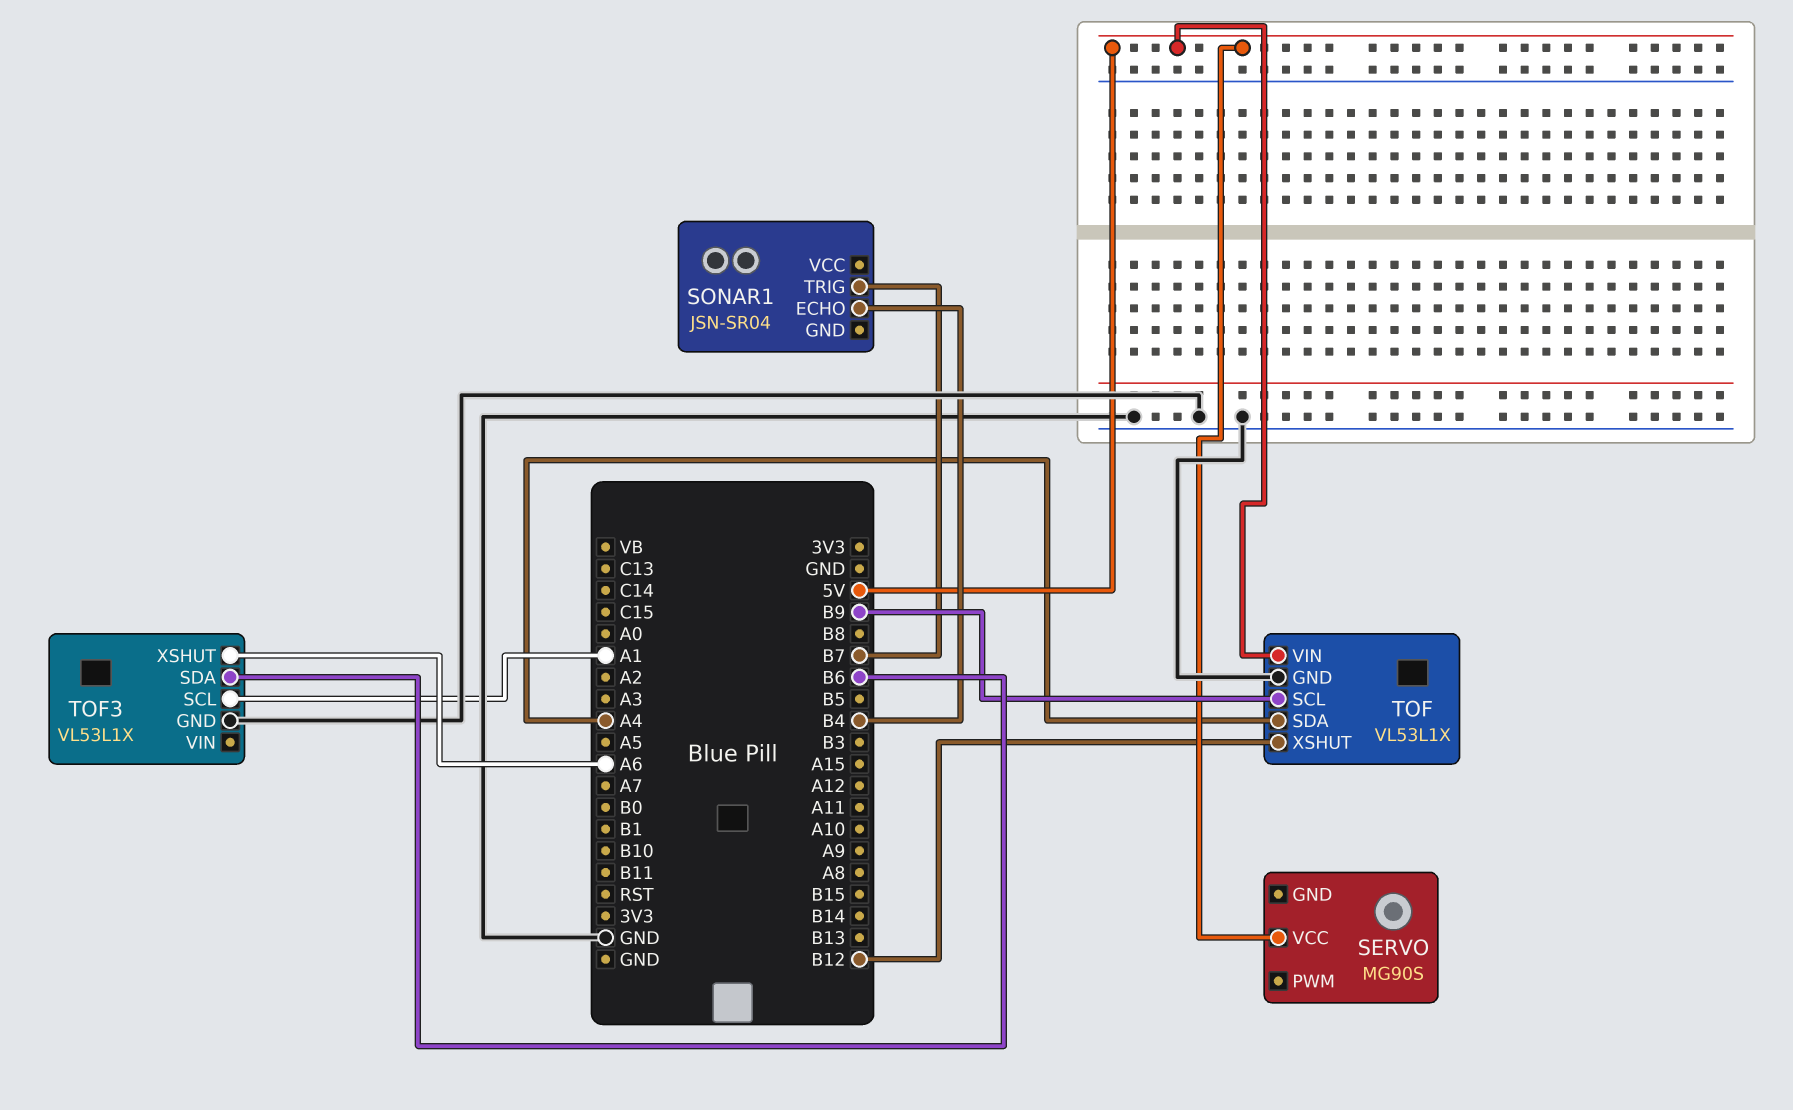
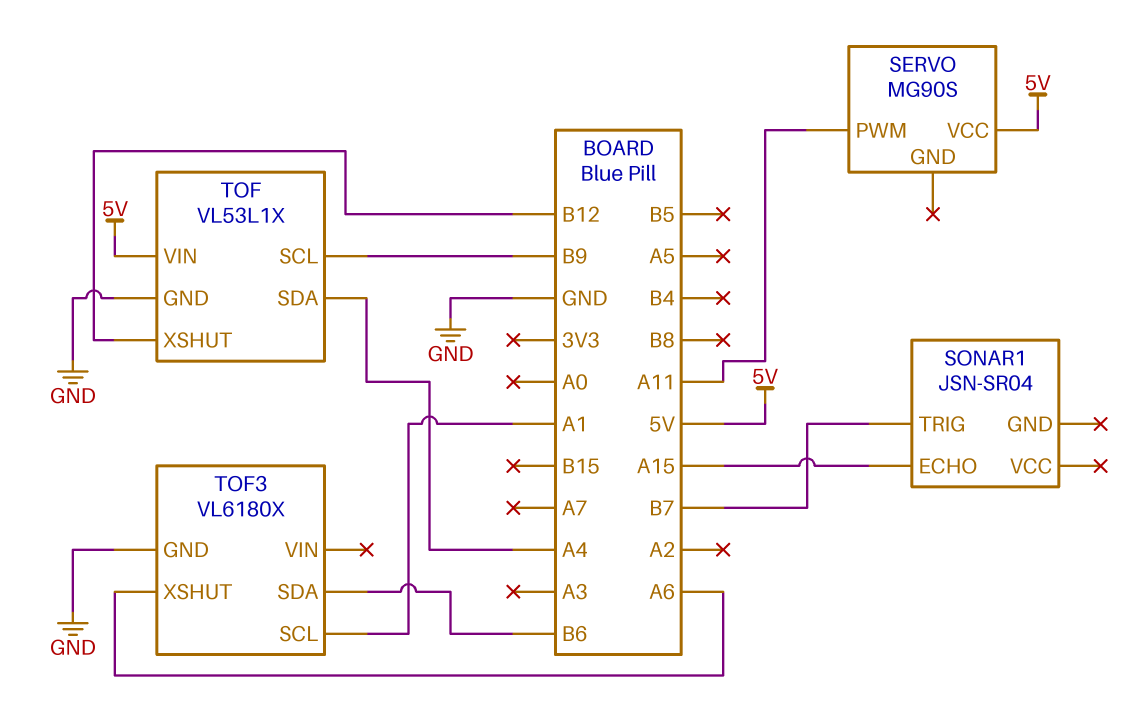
SERVO pin PWM: none -> A11
SONAR1 pin ECHO: B4 -> A15
TOF3: VL53L1X -> VL6180X

